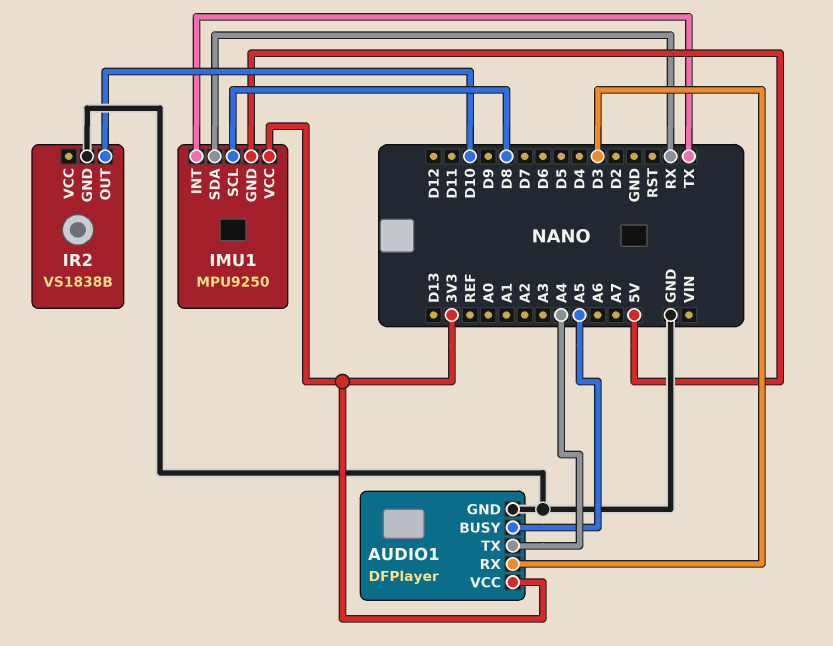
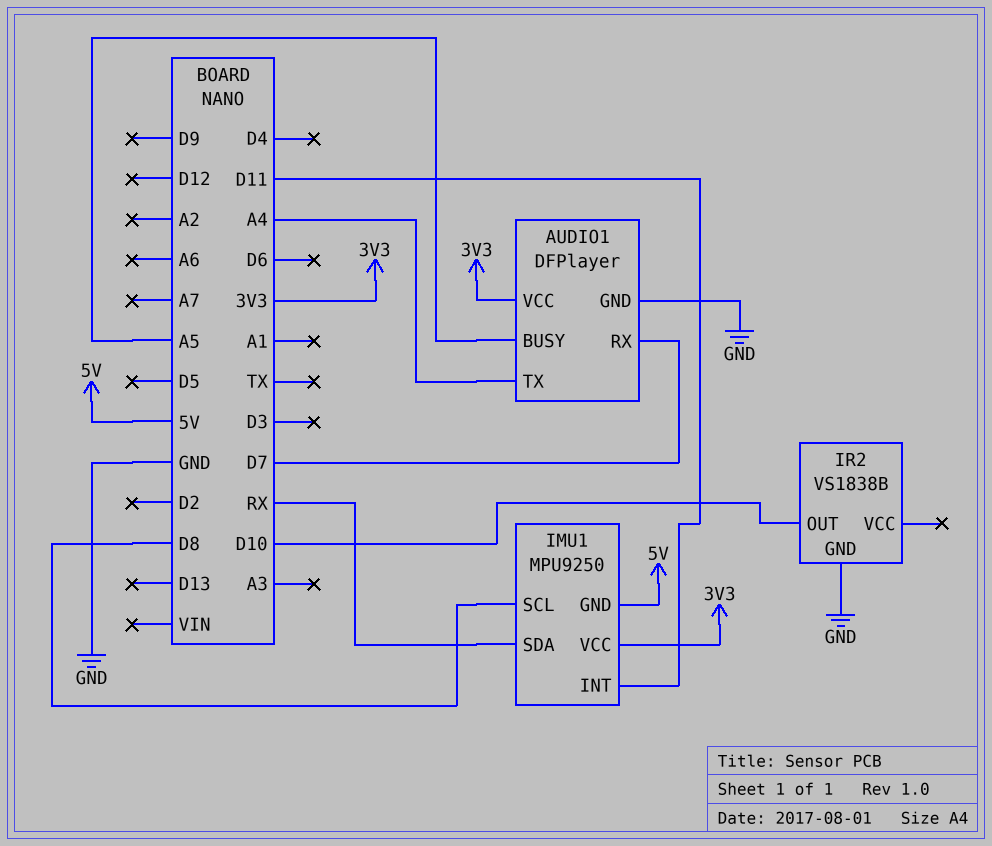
AUDIO1 pin RX: D3 -> D7
IMU1 pin INT: TX -> D11

